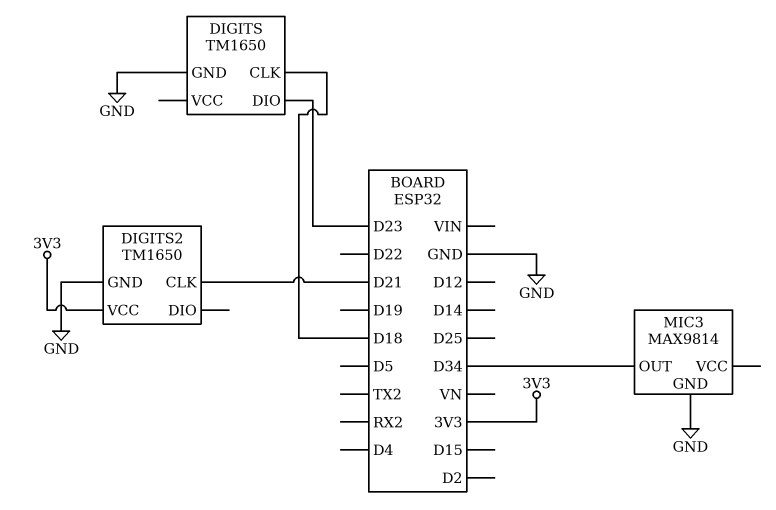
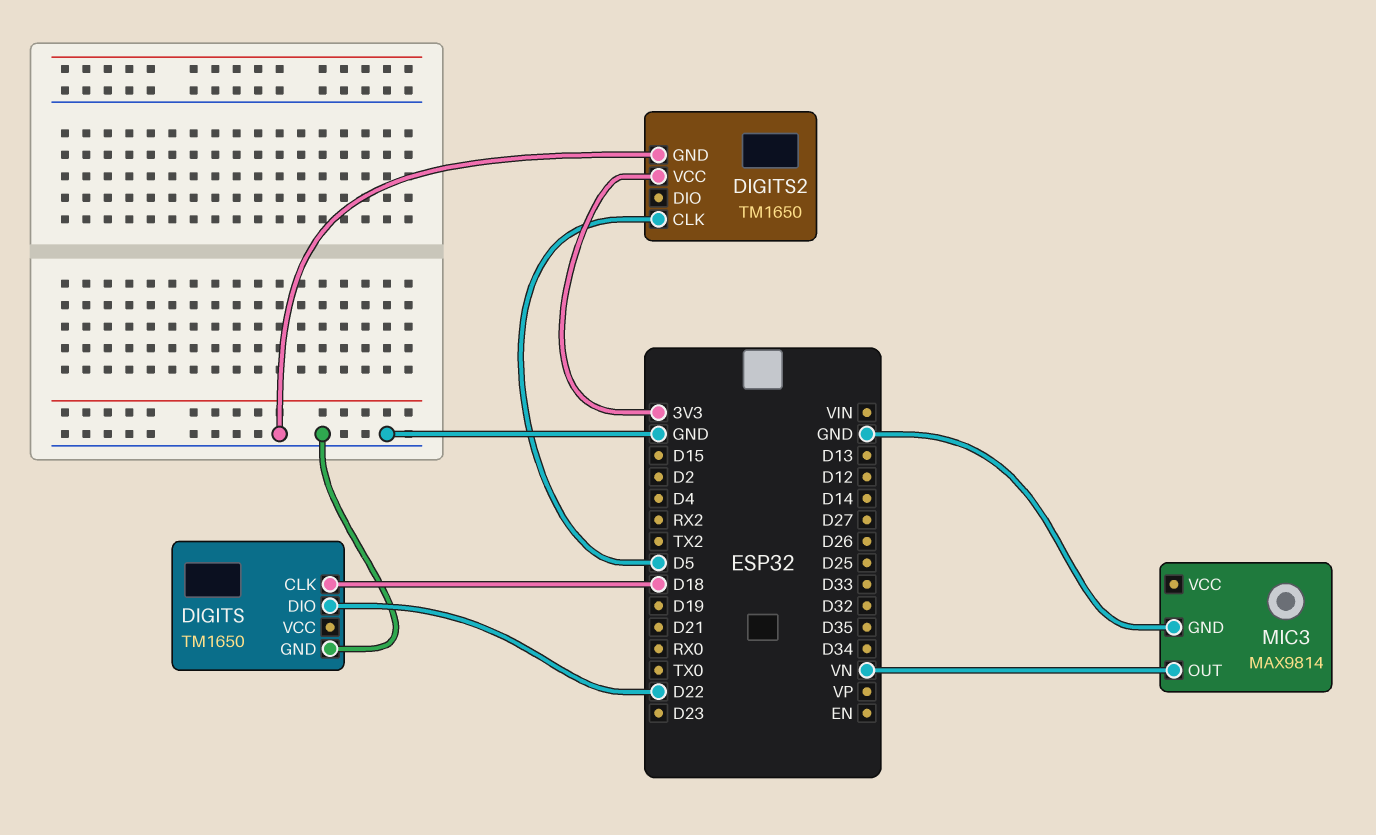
DIGITS pin DIO: D23 -> D22
DIGITS2 pin CLK: D21 -> D5
MIC3 pin OUT: D34 -> VN

